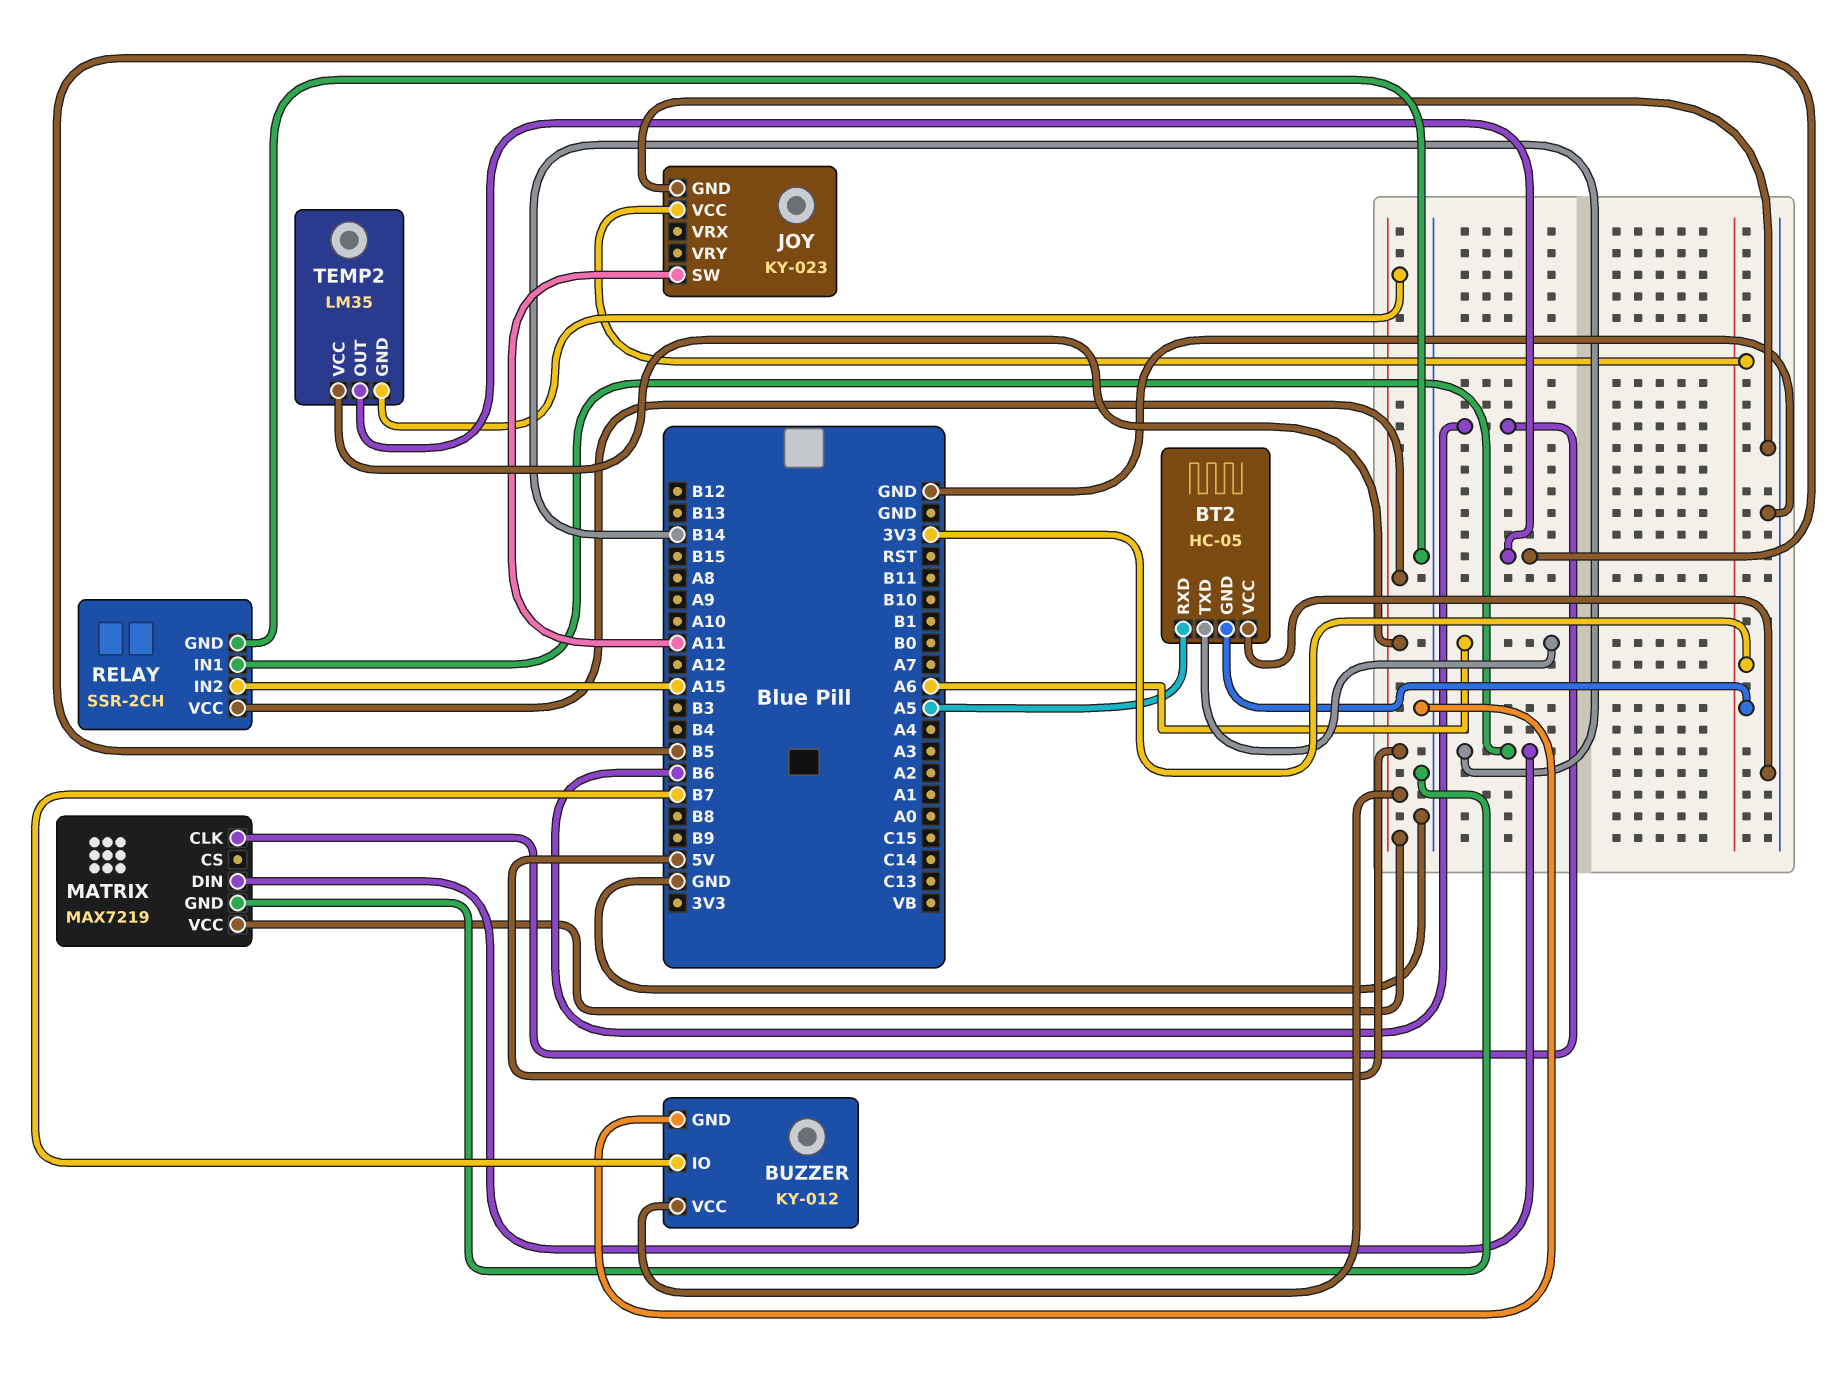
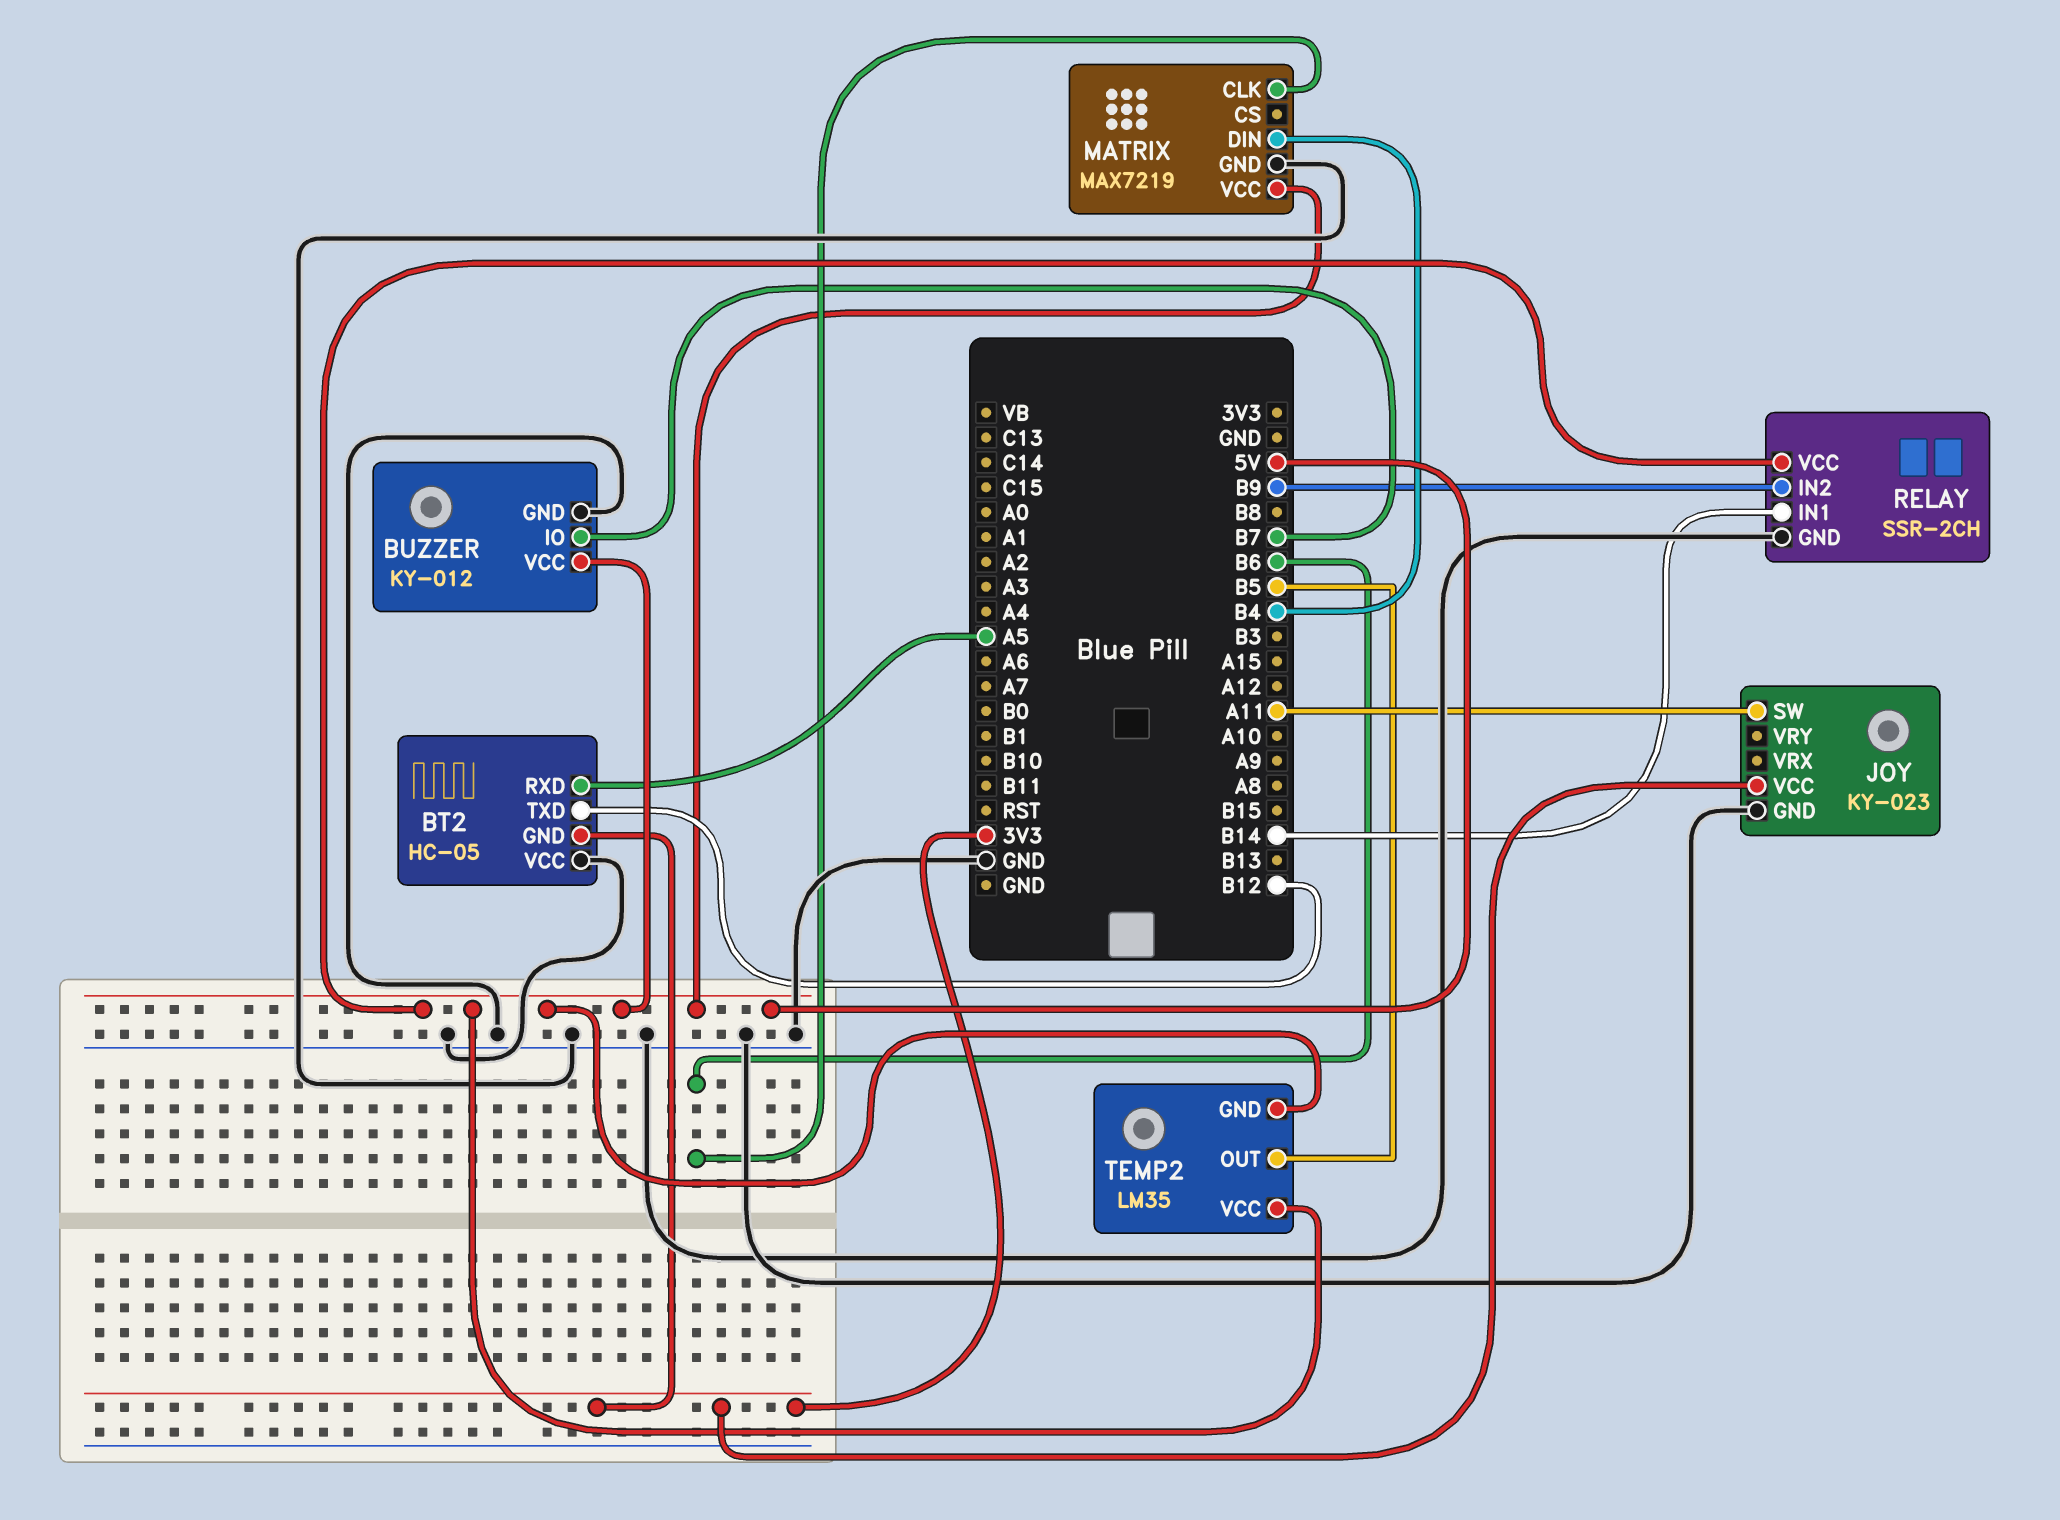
BT2 pin TXD: A6 -> B12
MATRIX pin DIN: B14 -> B4
RELAY pin IN2: A15 -> B9

